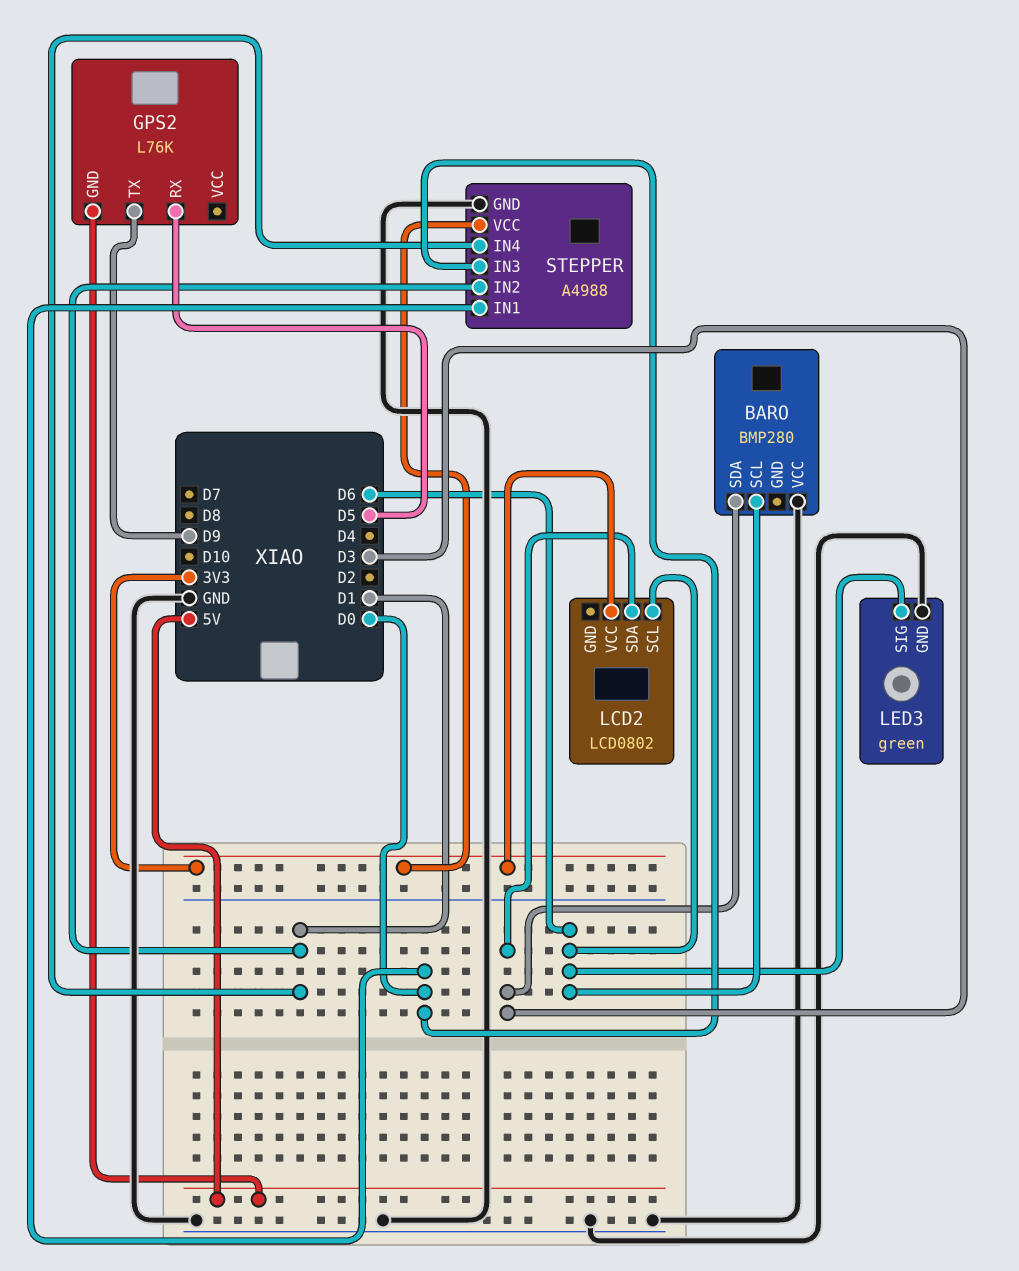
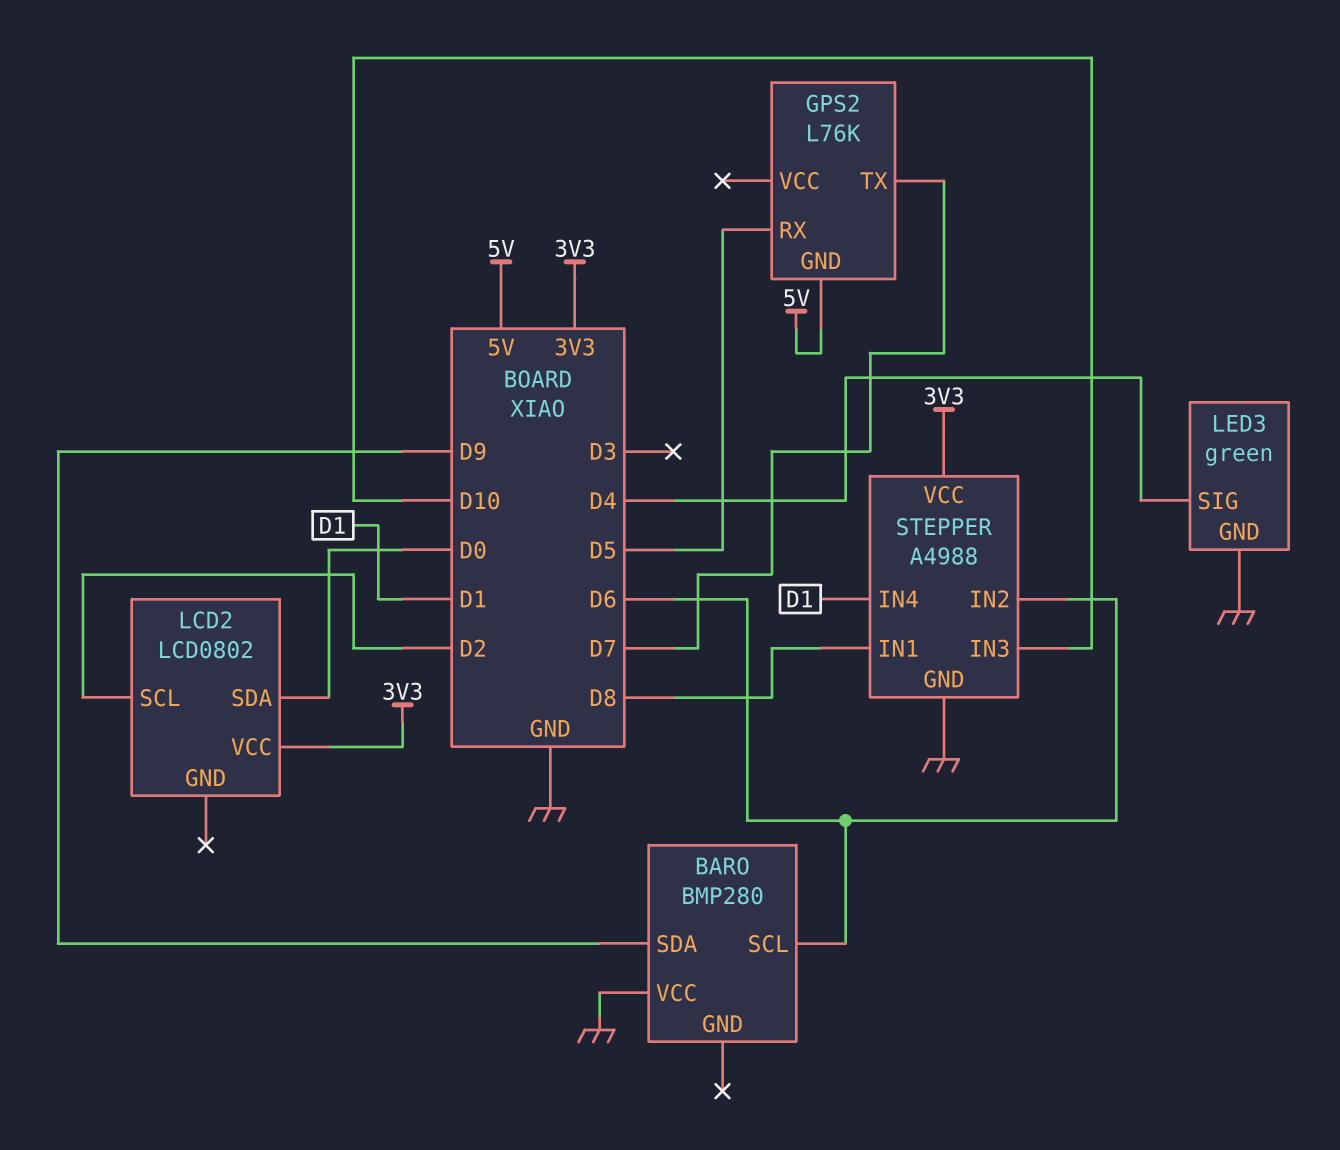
BARO pin SDA: D3 -> D9
GPS2 pin TX: D9 -> D7
LCD2 pin SCL: D6 -> D2
LCD2 pin SDA: D3 -> D0
LED3 pin SIG: D6 -> D4
STEPPER pin IN1: D0 -> D8
STEPPER pin IN2: D1 -> D6
STEPPER pin IN3: D0 -> D10

